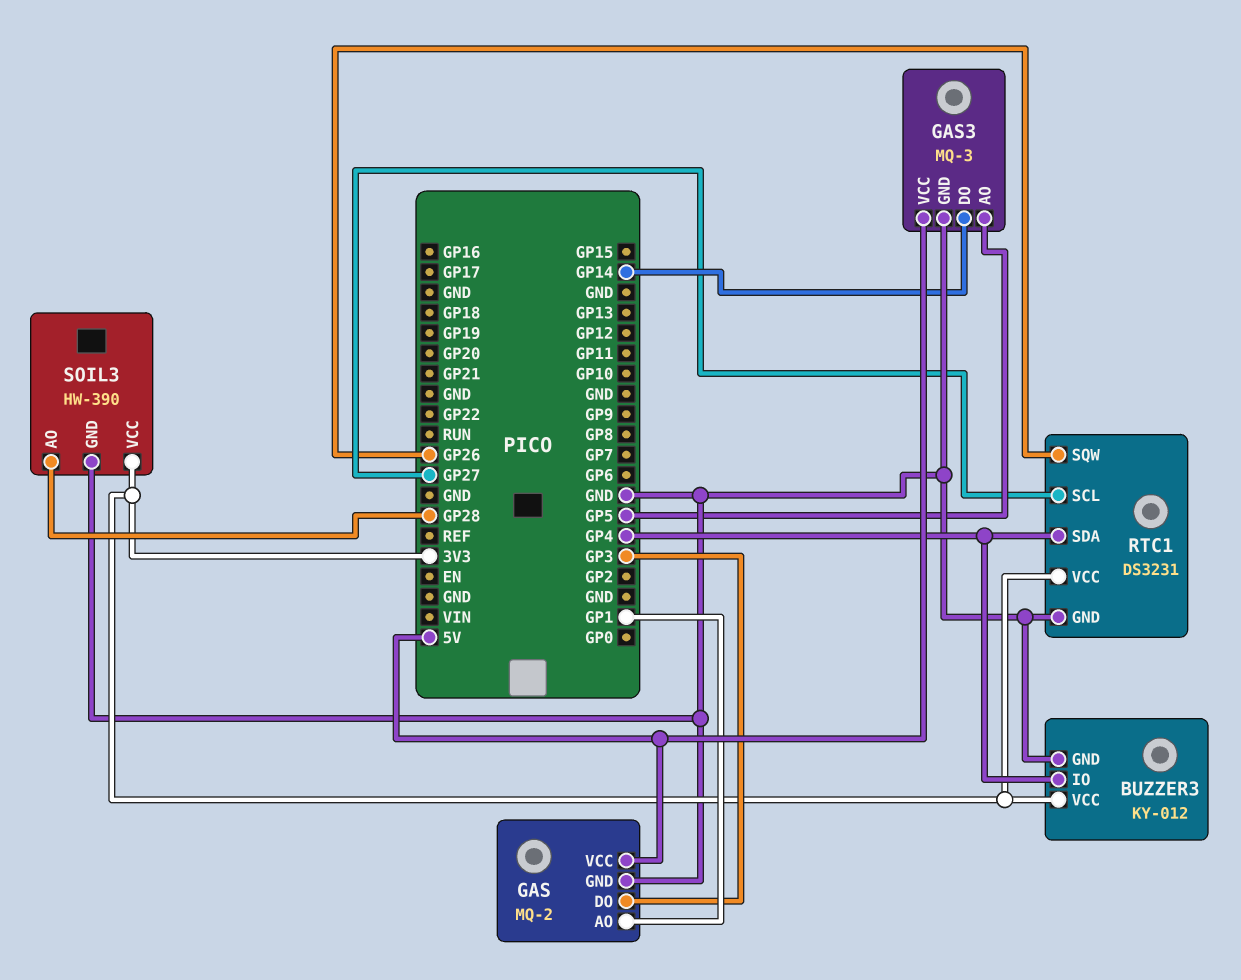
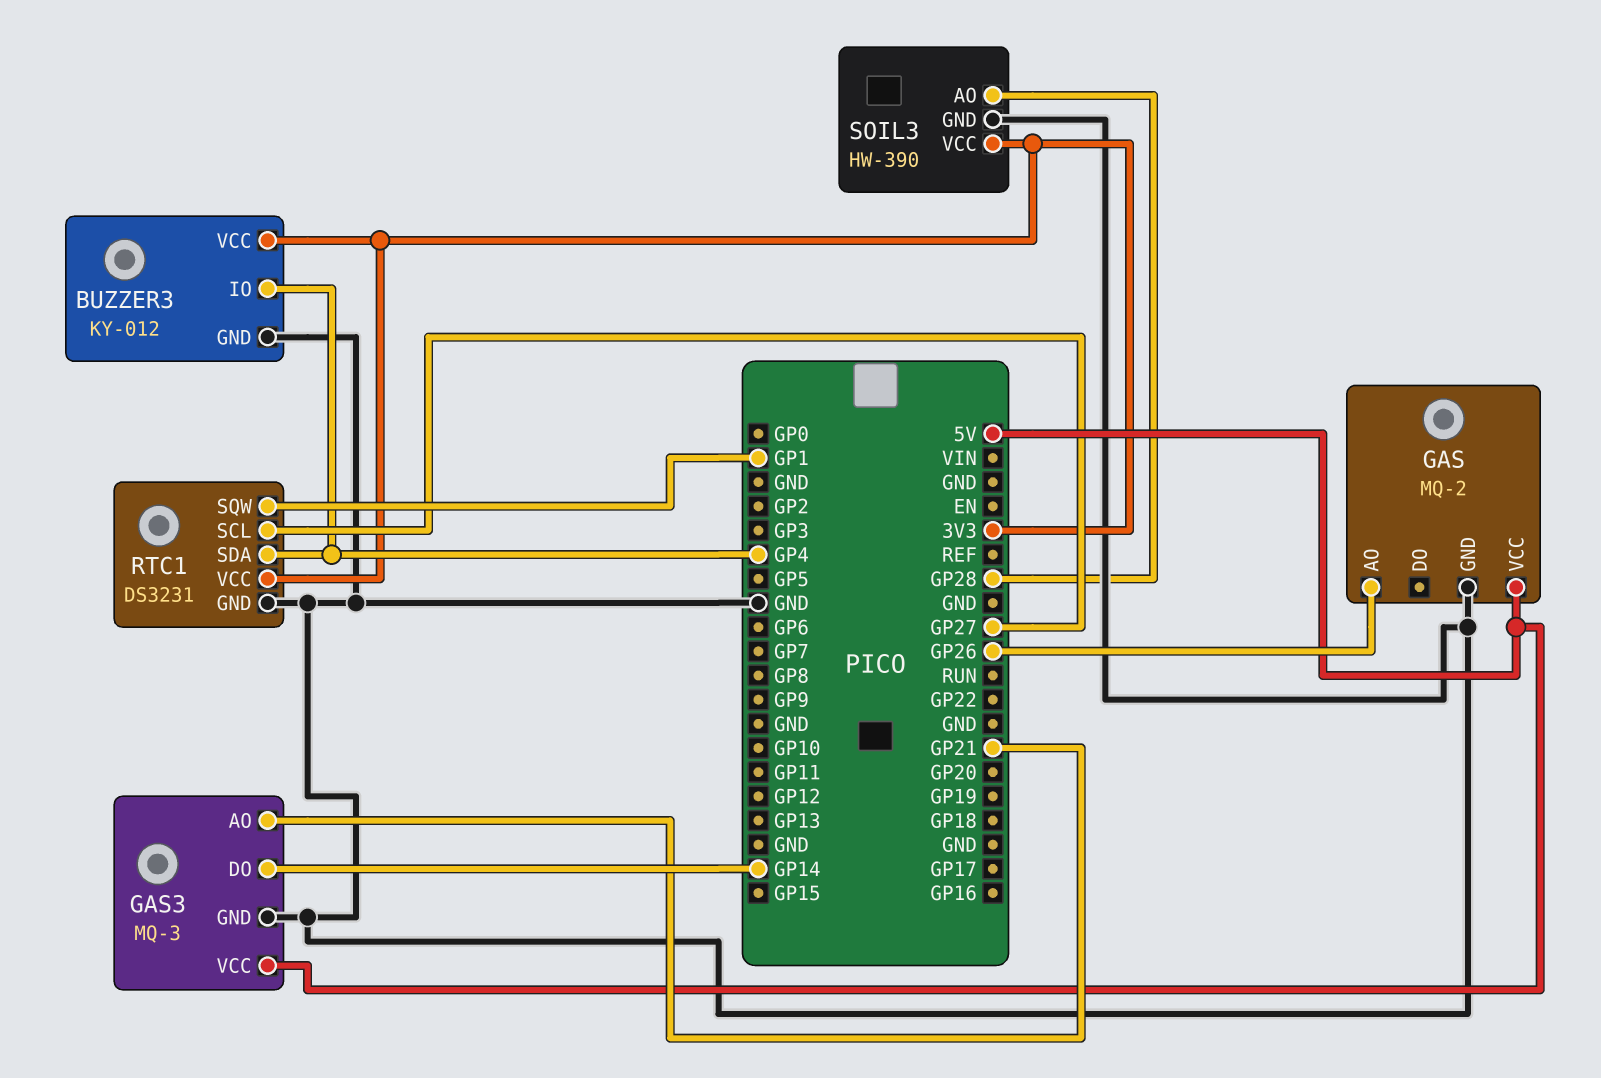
GAS pin AO: GP1 -> GP26
GAS pin DO: GP3 -> none
GAS3 pin AO: GP5 -> GP21
RTC1 pin SQW: GP26 -> GP1

